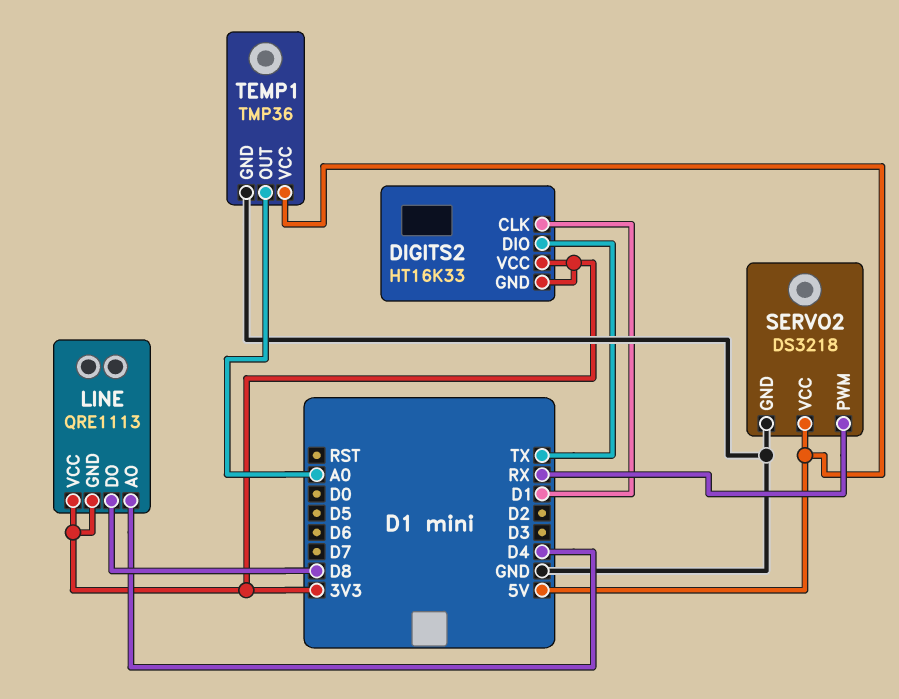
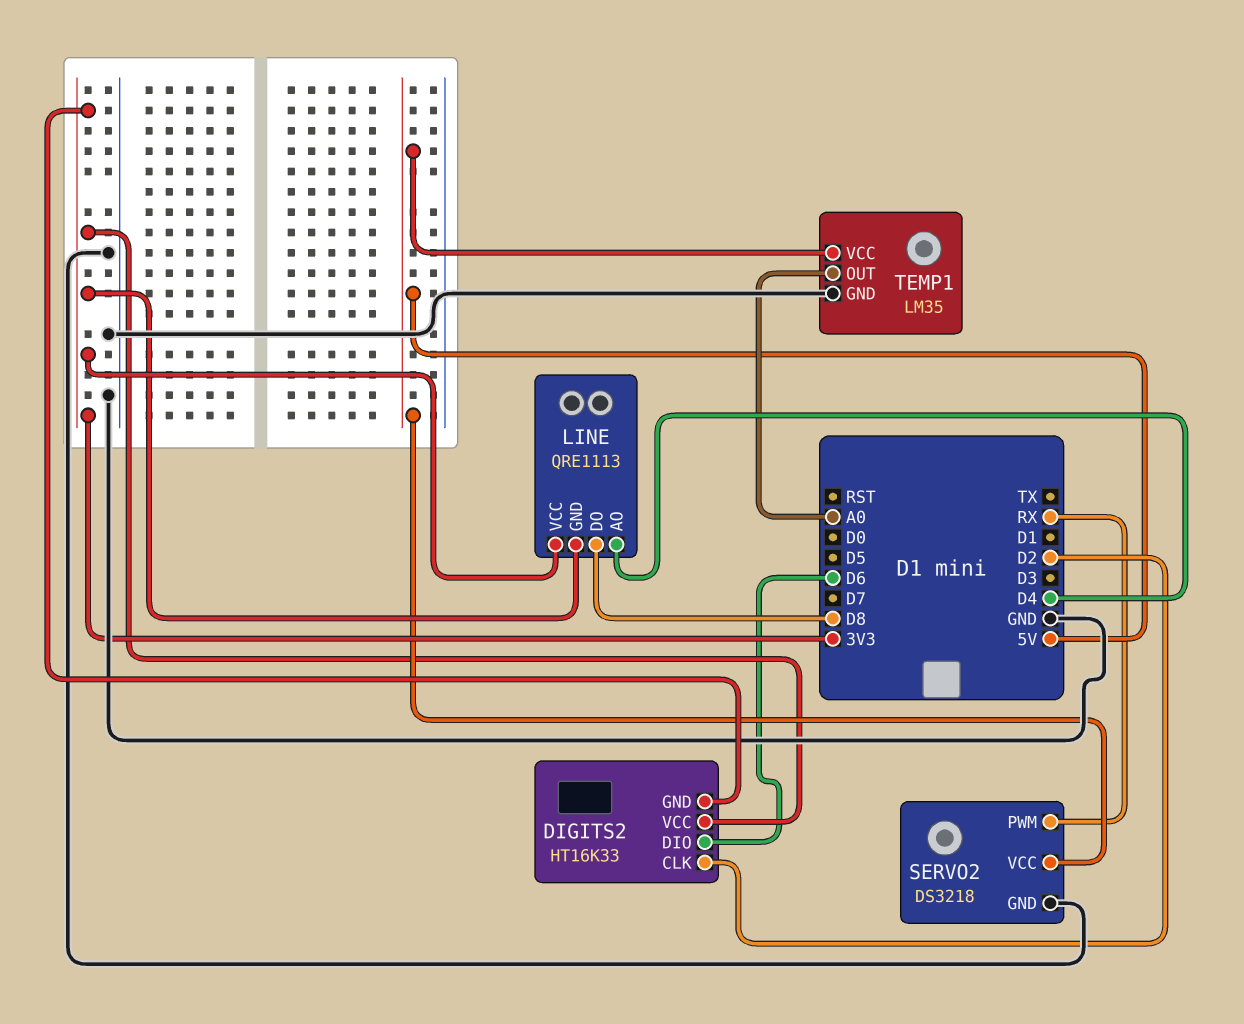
DIGITS2 pin CLK: D1 -> D2
DIGITS2 pin DIO: TX -> D6
TEMP1: TMP36 -> LM35

